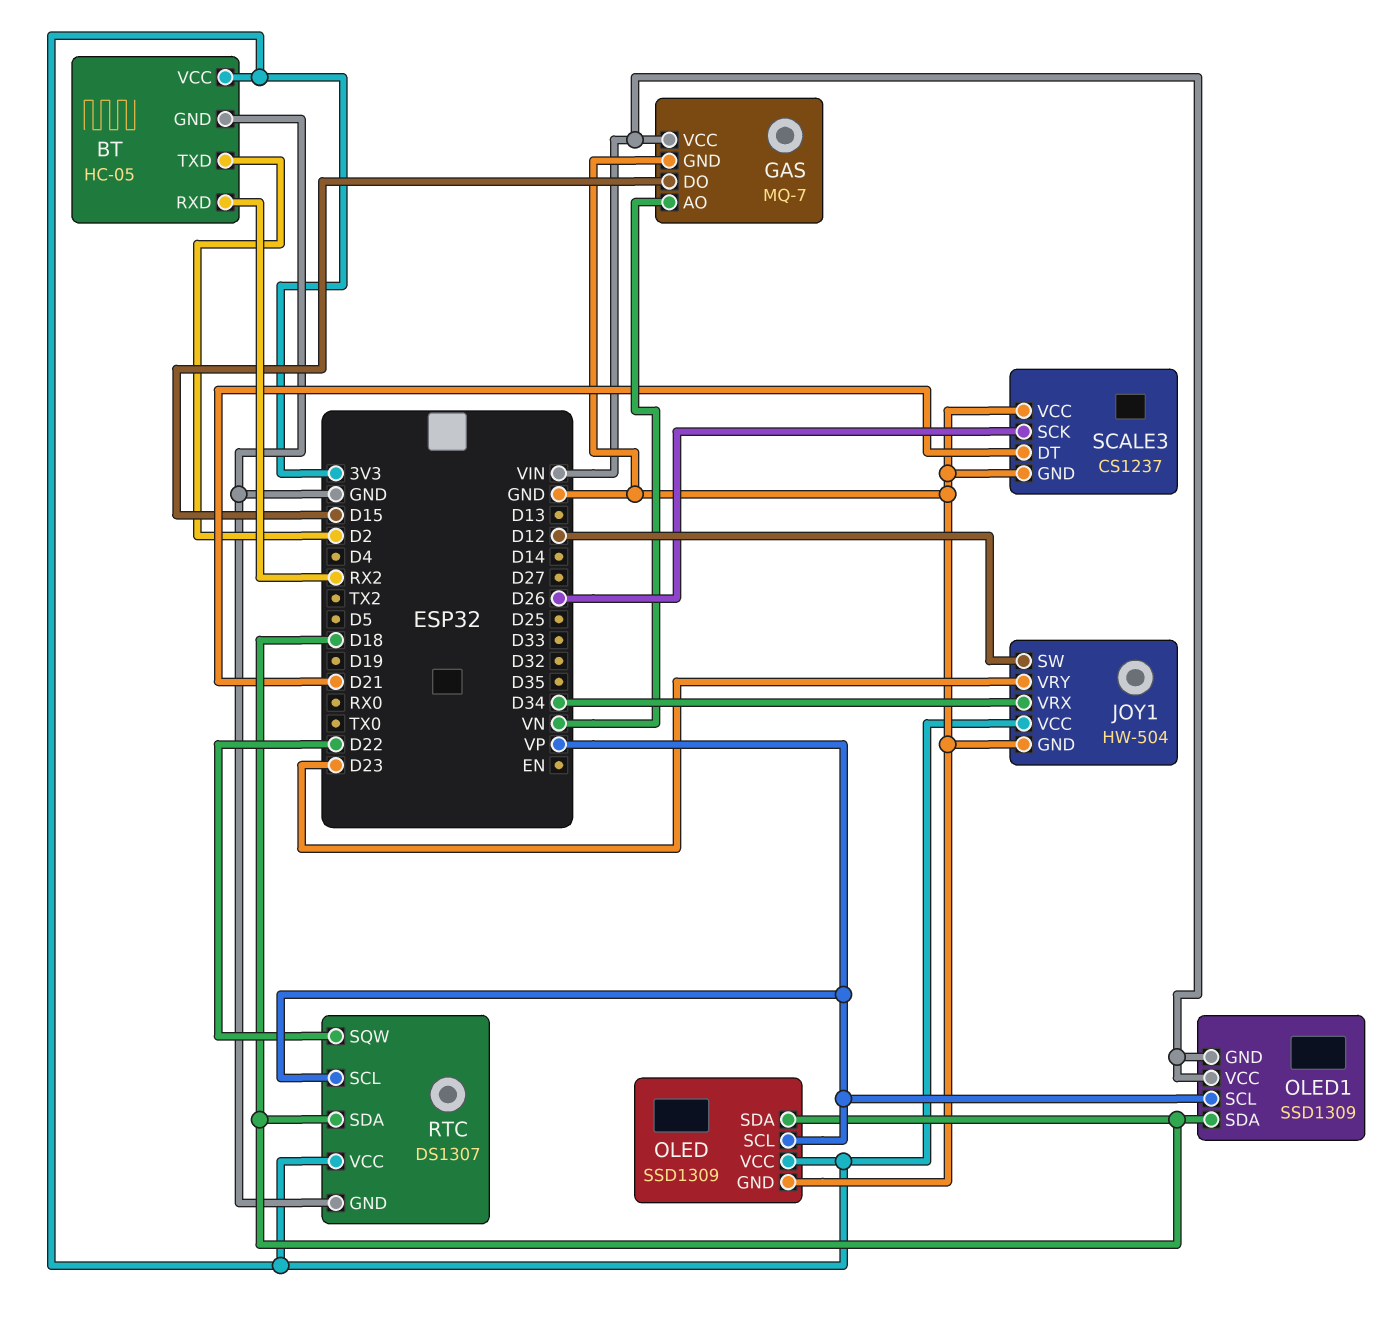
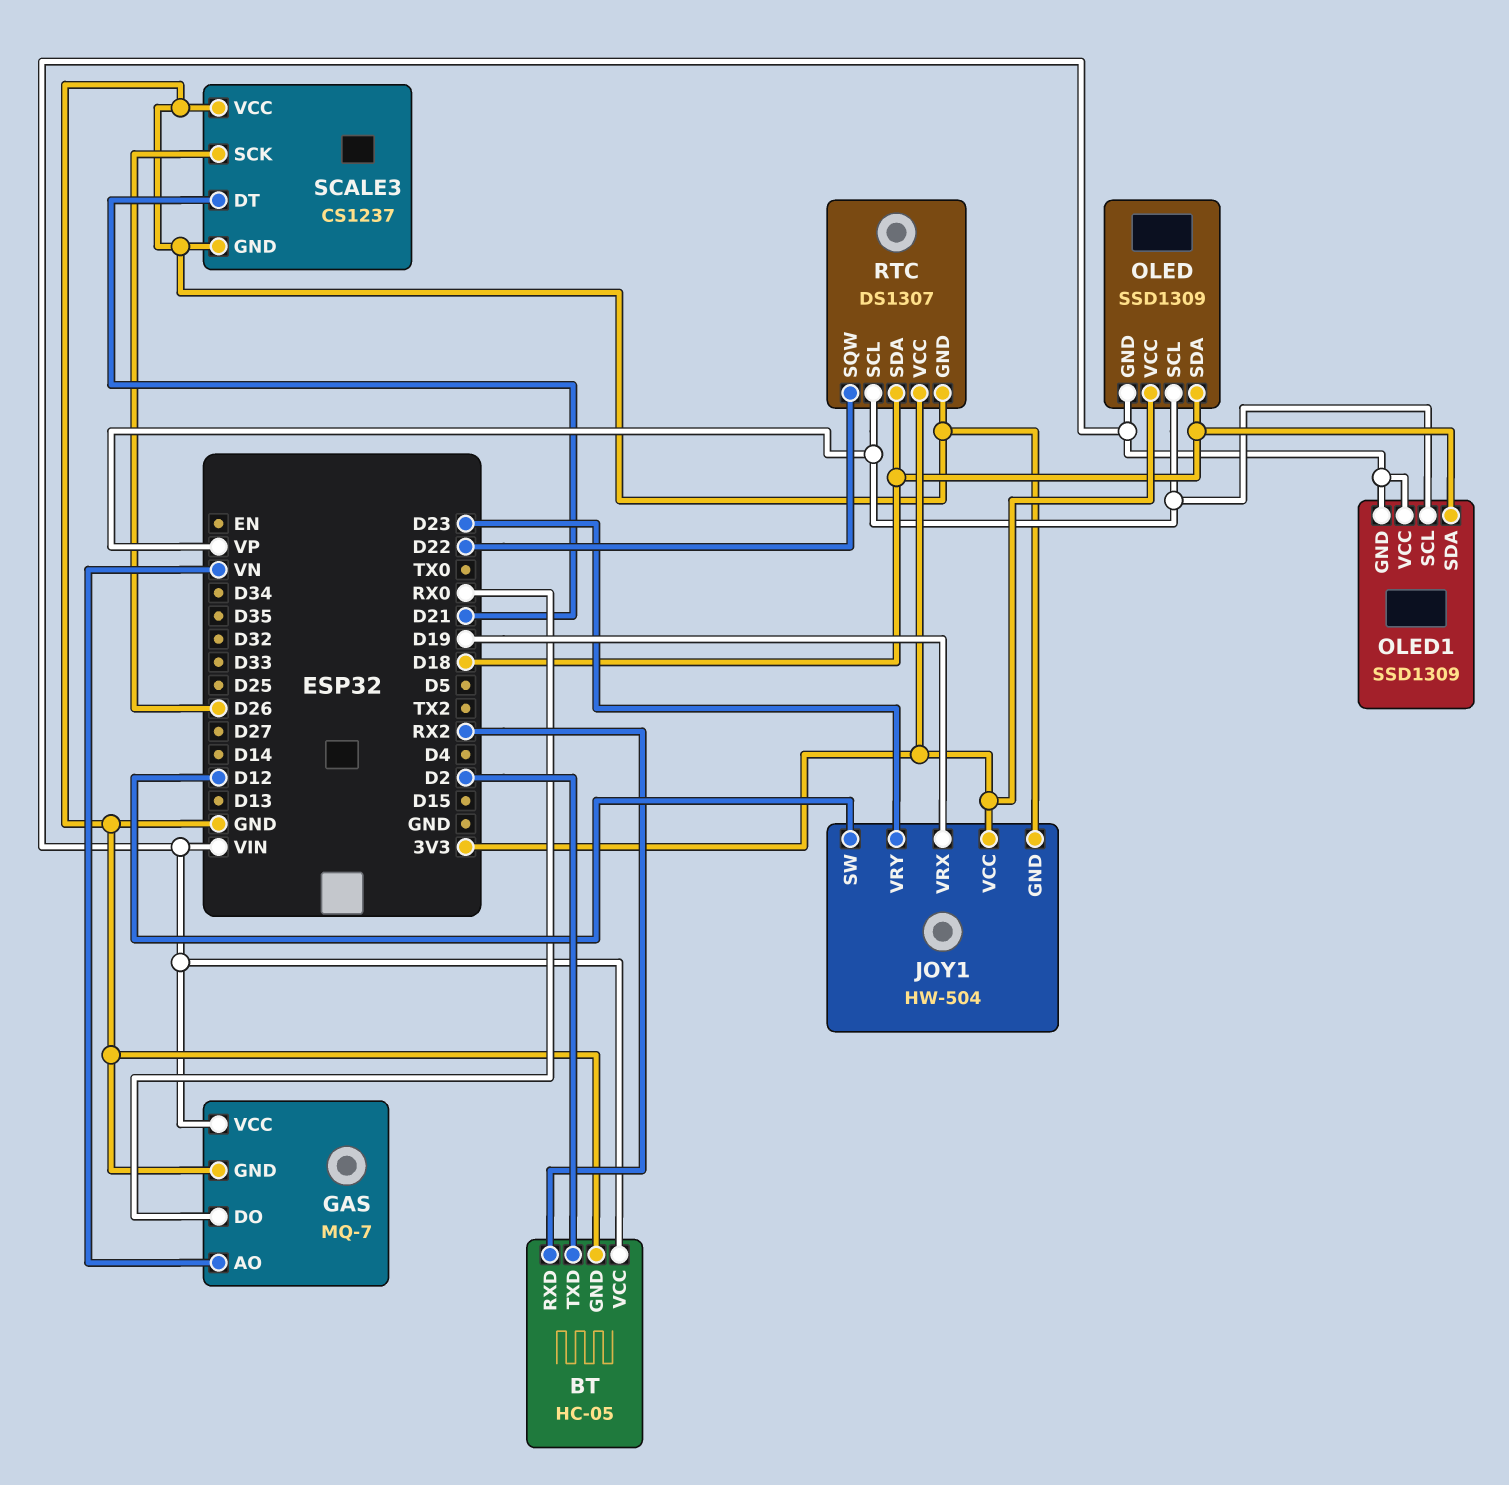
BT pin VCC: 3V3 -> VIN
GAS pin DO: D15 -> RX0
JOY1 pin VRX: D34 -> D19
OLED pin GND: GND -> VIN

